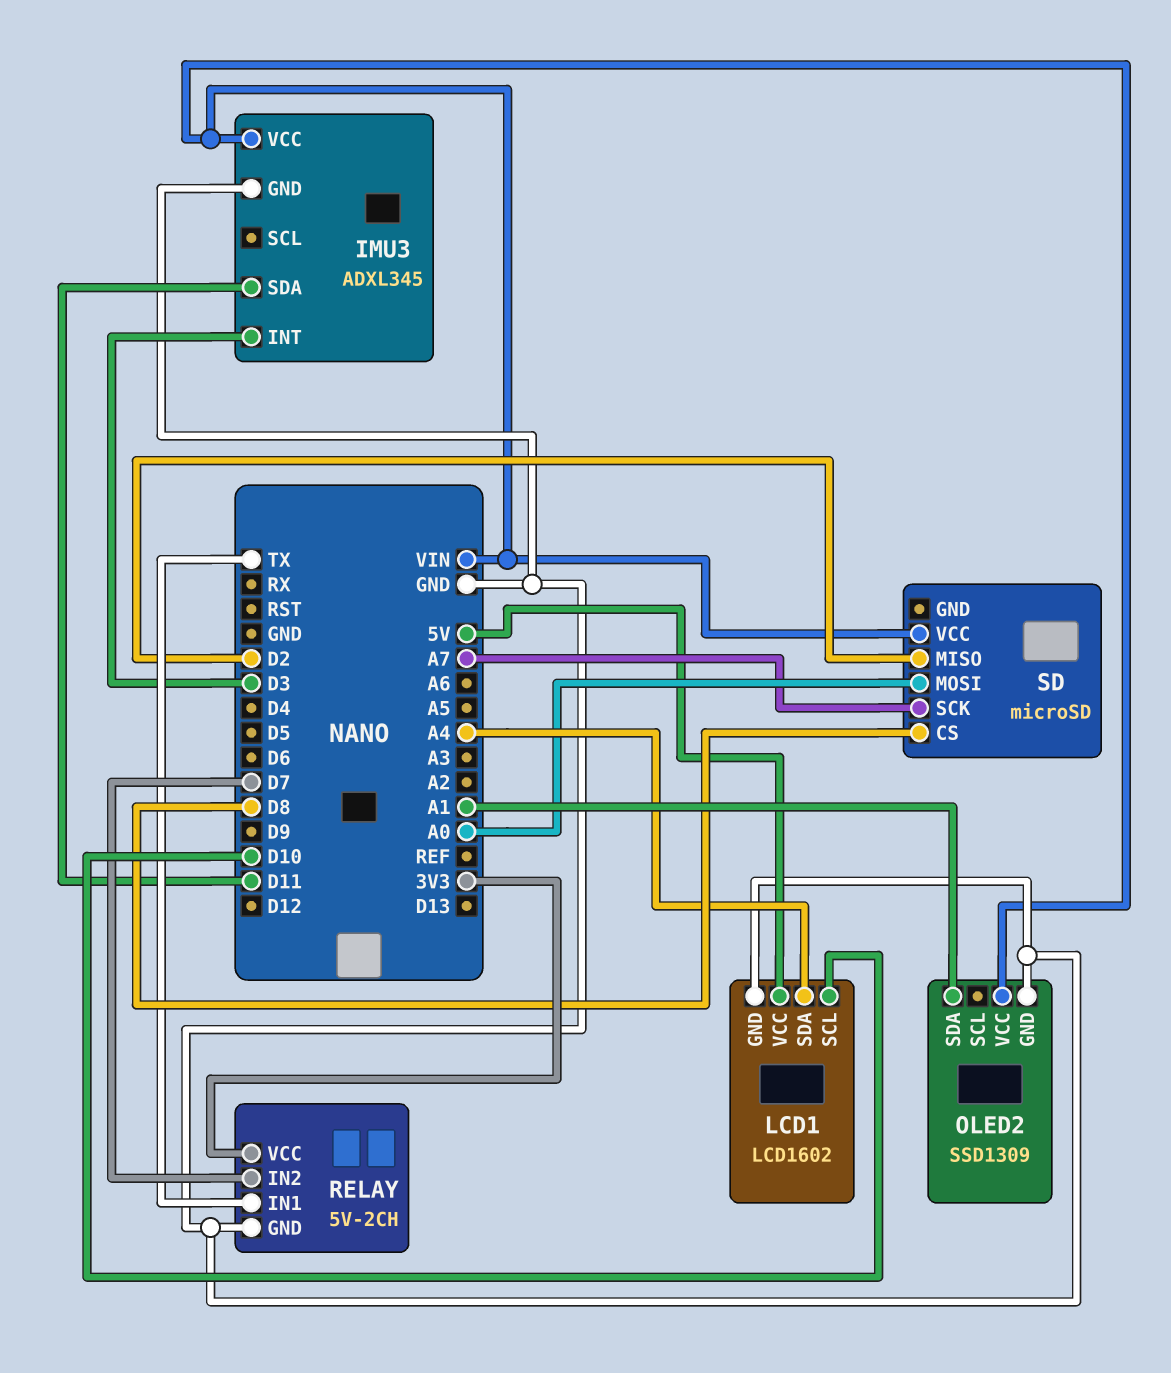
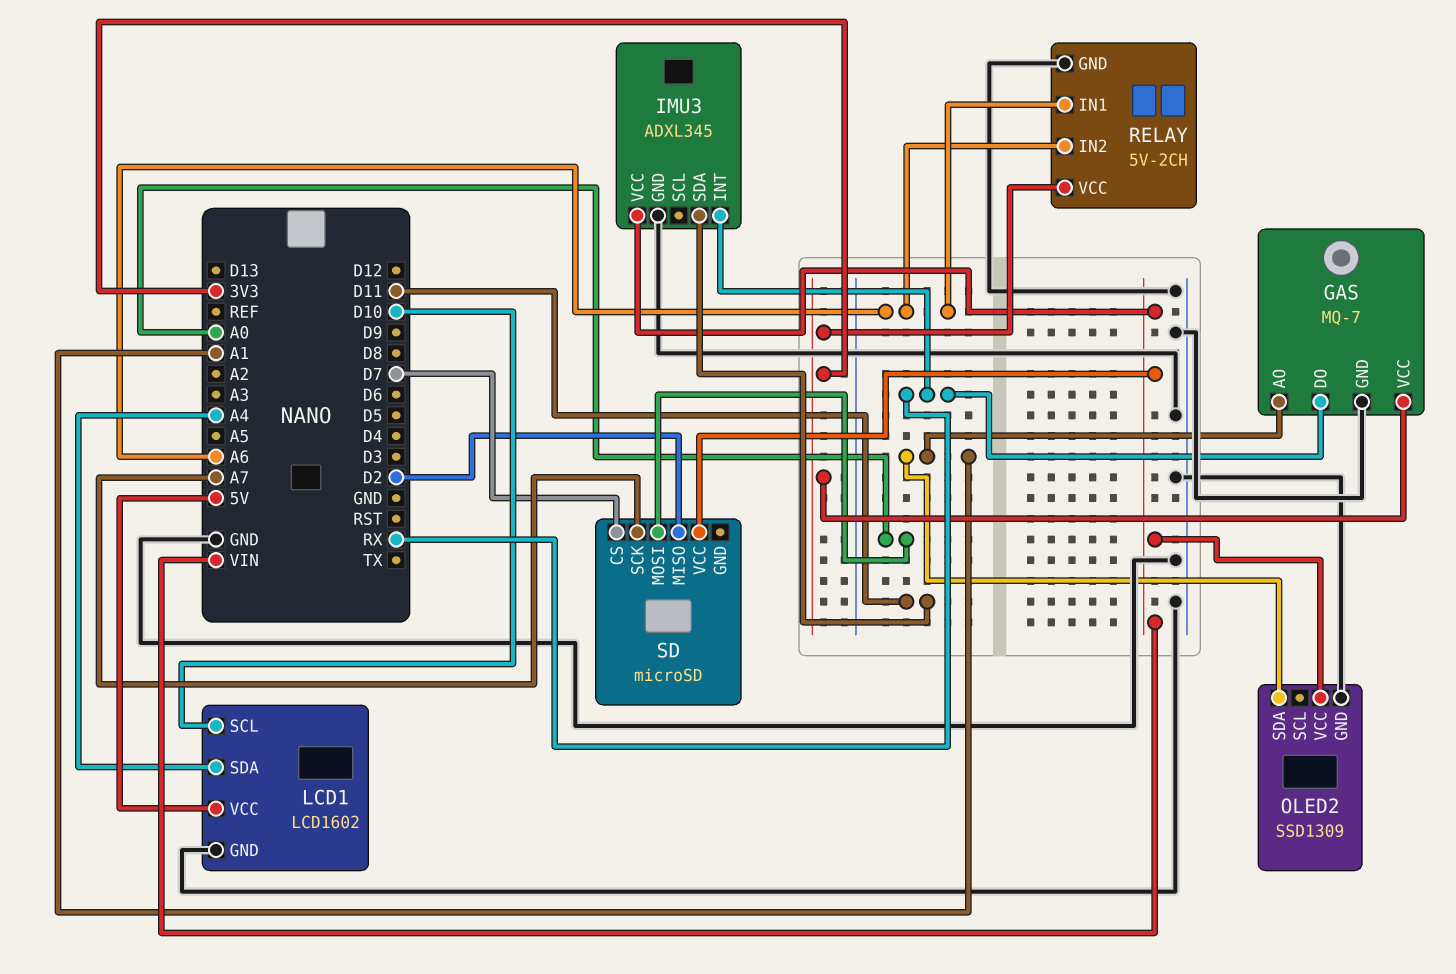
GAS: none -> MQ-7
GAS pin AO: none -> A1
GAS pin DO: none -> RX
GAS pin GND: none -> GND
GAS pin VCC: none -> 3V3
IMU3 pin INT: D3 -> RX
RELAY pin IN1: TX -> A6
RELAY pin IN2: D7 -> A6
SD pin CS: D8 -> D7

